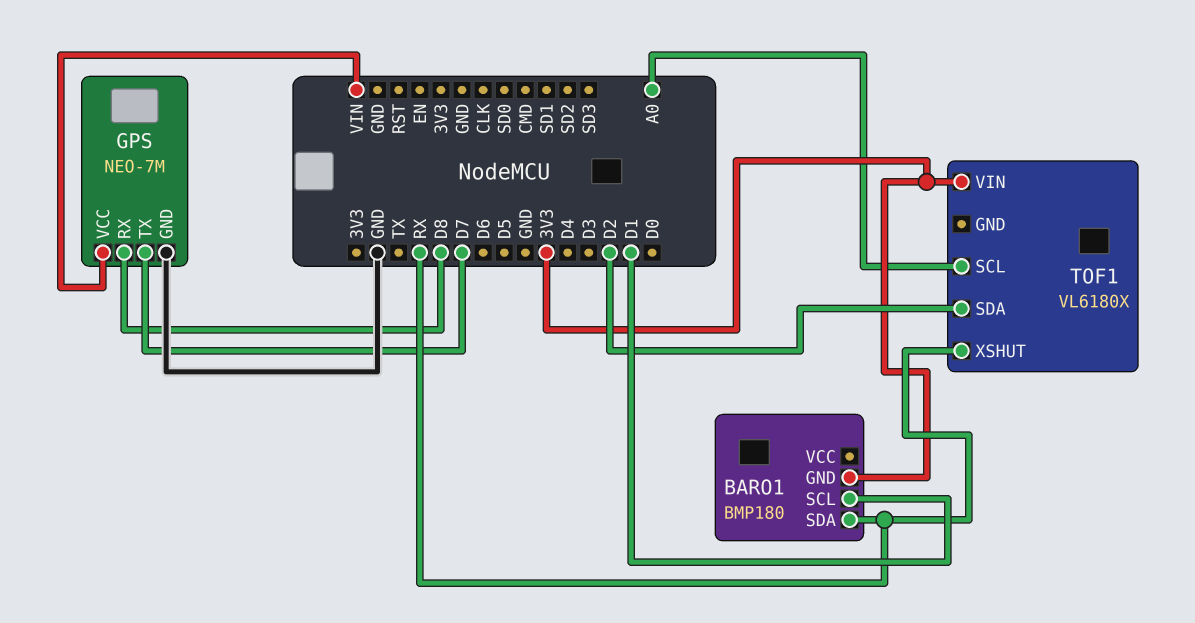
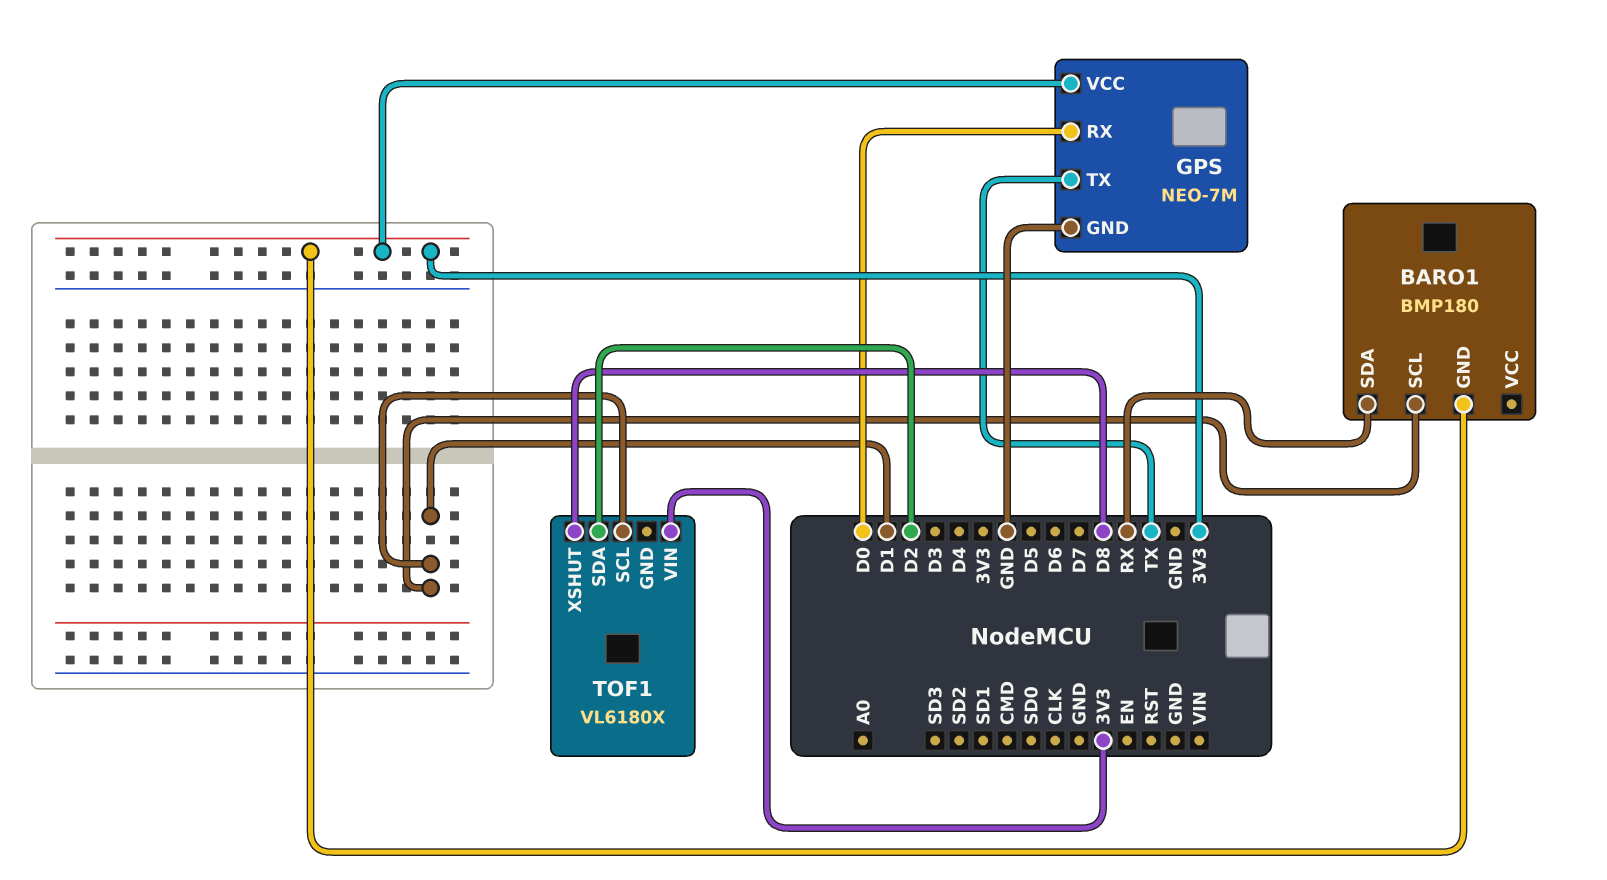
GPS pin RX: D8 -> D0
GPS pin TX: D7 -> TX
GPS pin VCC: VIN -> 3V3
TOF1 pin SCL: A0 -> D1
TOF1 pin XSHUT: RX -> D8

